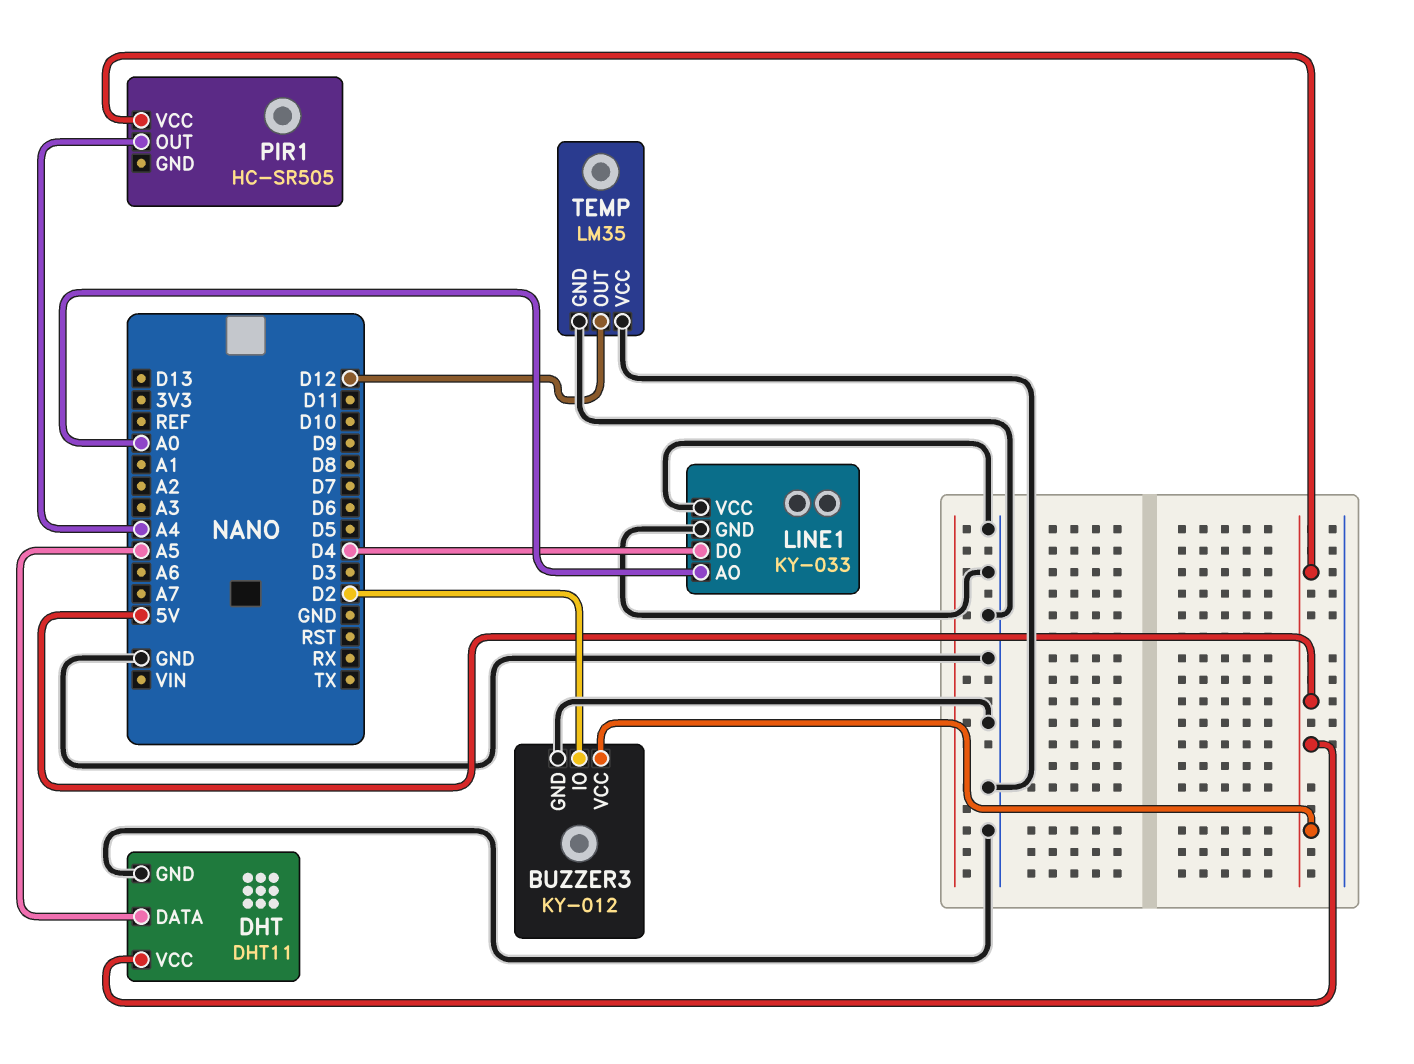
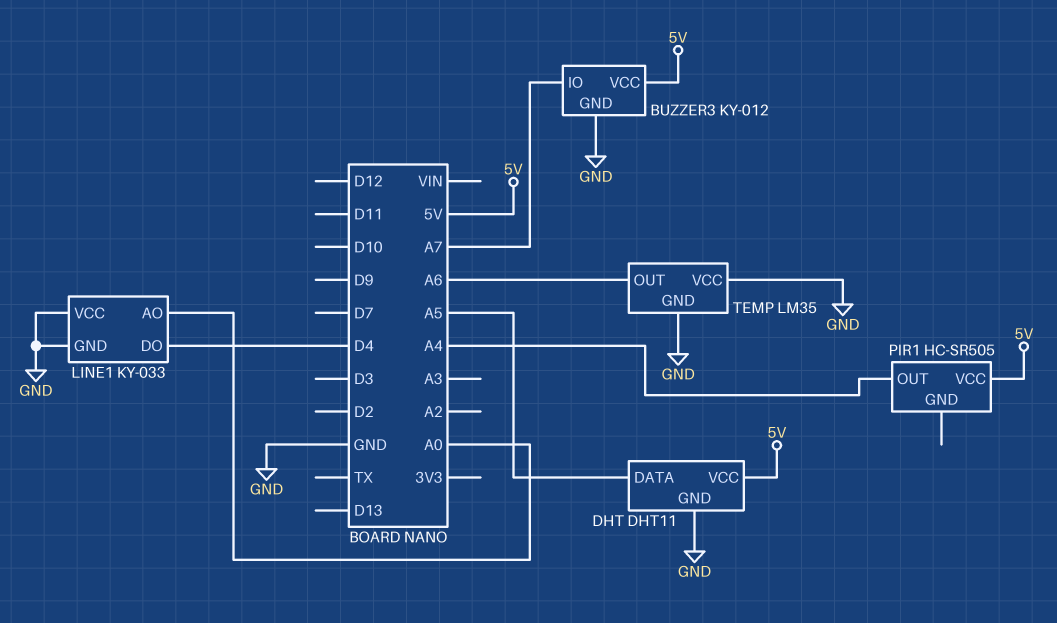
BUZZER3 pin IO: D2 -> A7
TEMP pin OUT: D12 -> A6

